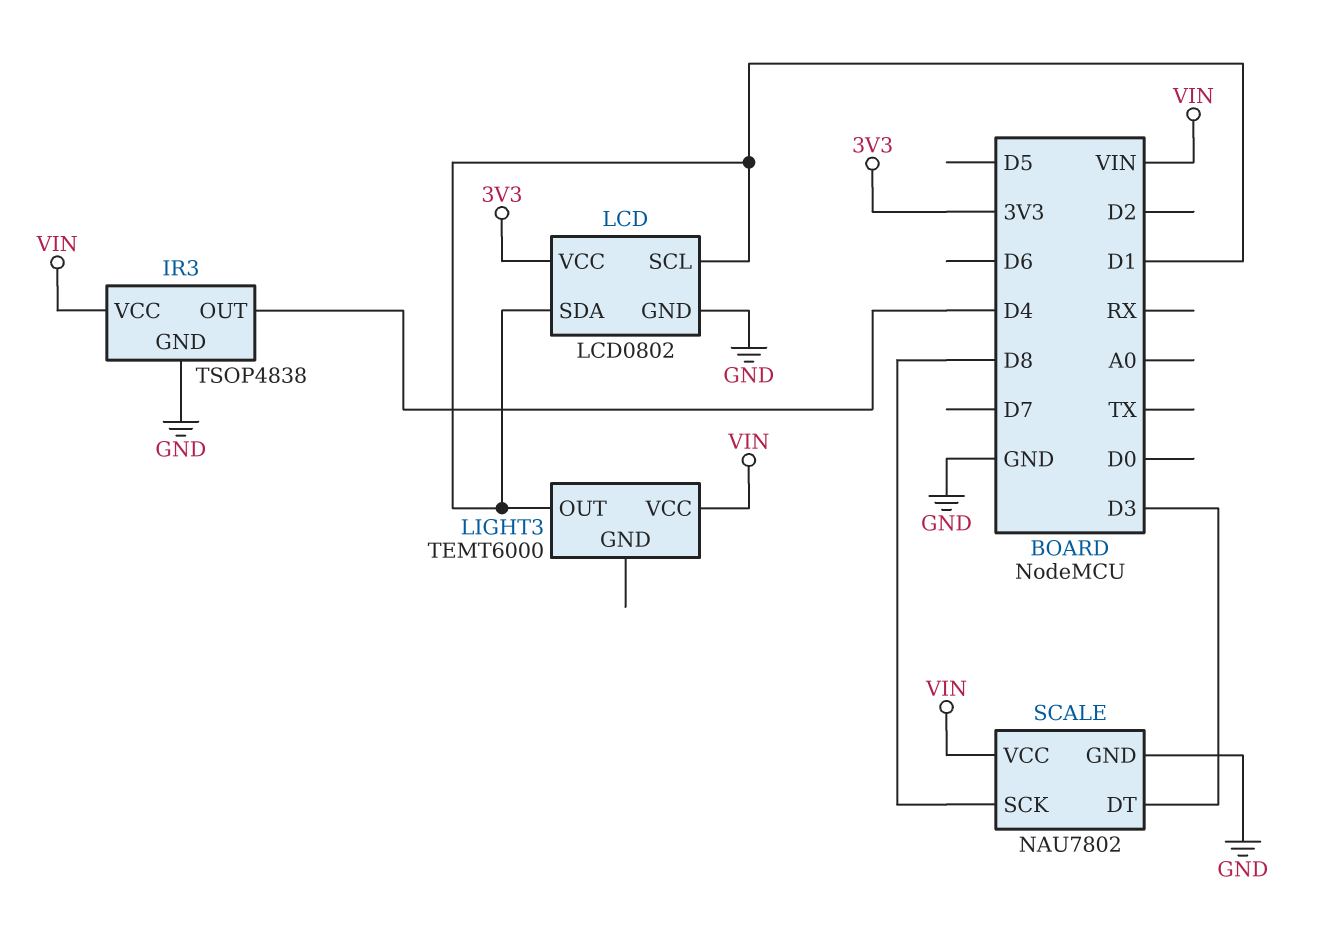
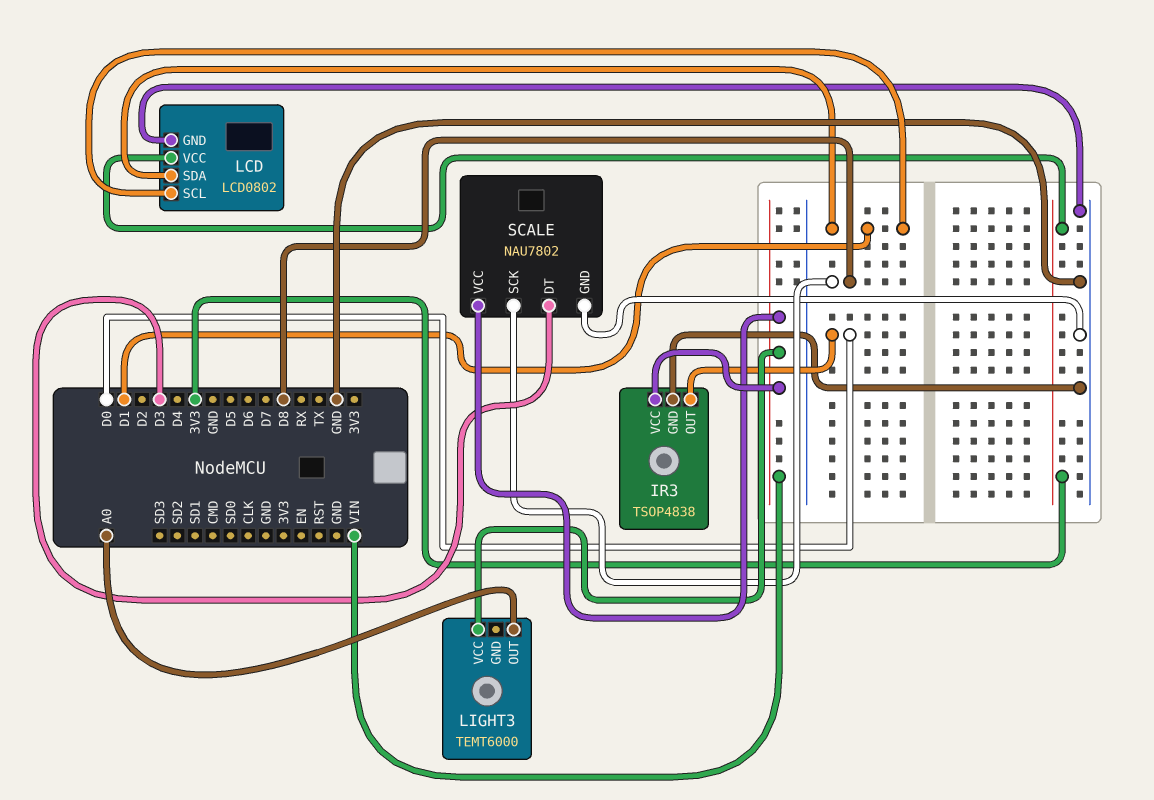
IR3 pin OUT: D4 -> D0
LIGHT3 pin OUT: D1 -> A0

